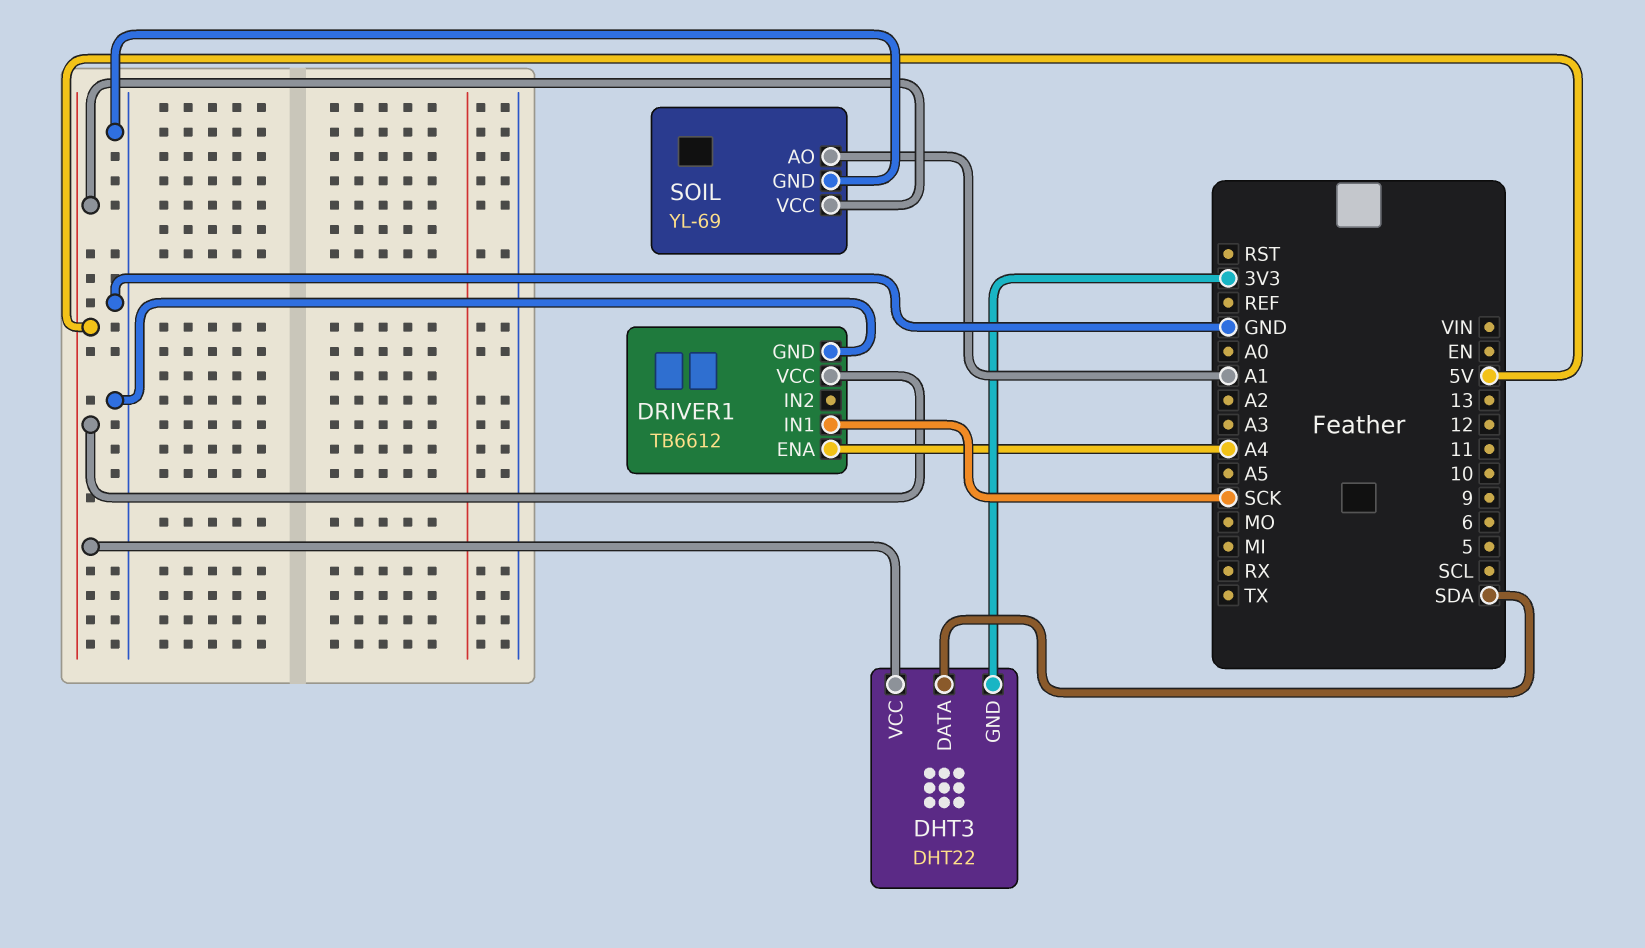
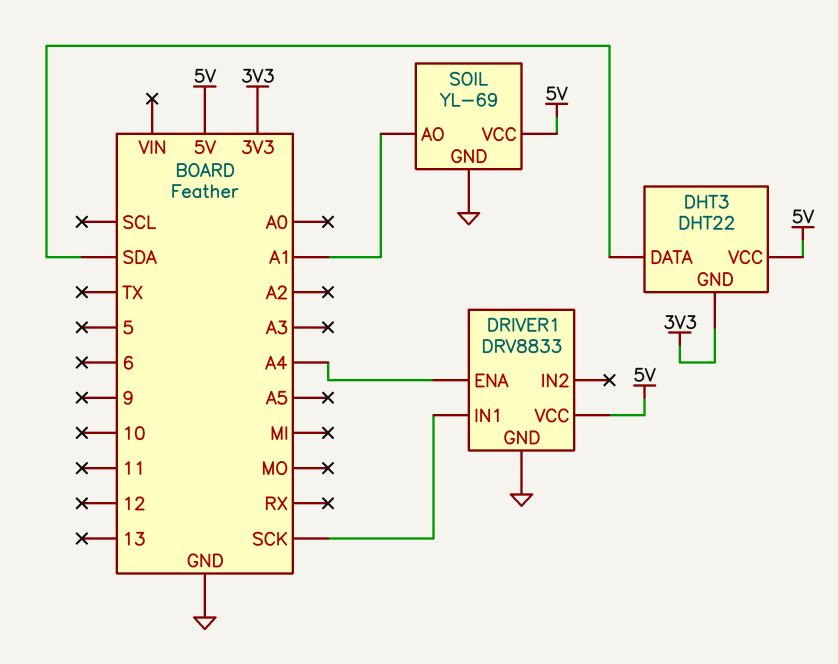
DRIVER1: TB6612 -> DRV8833

